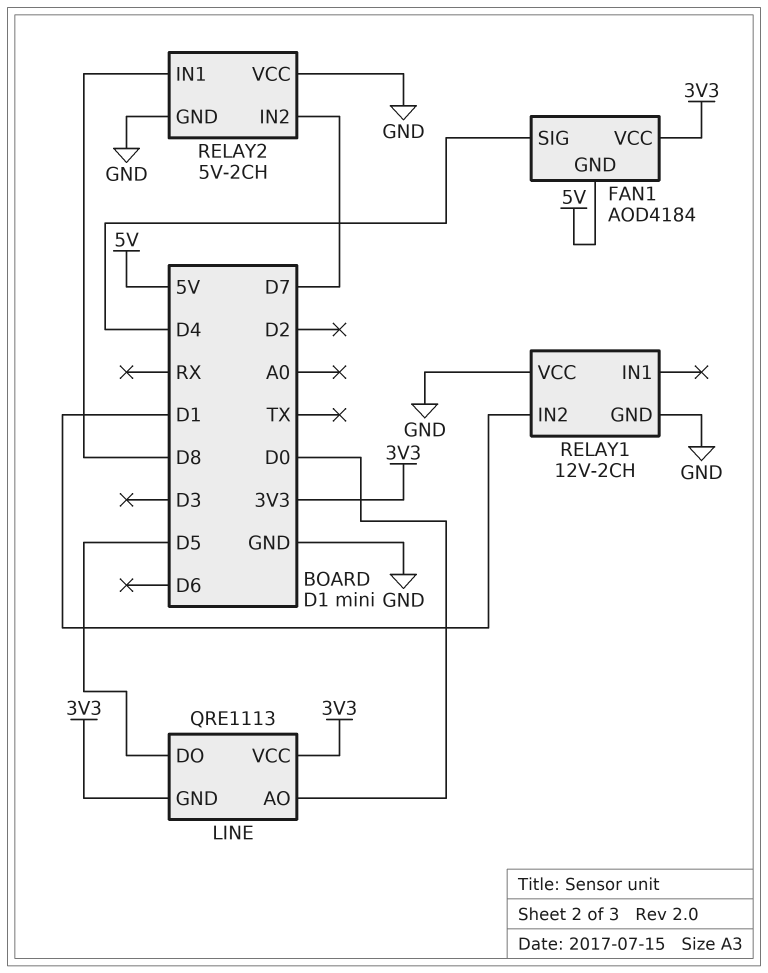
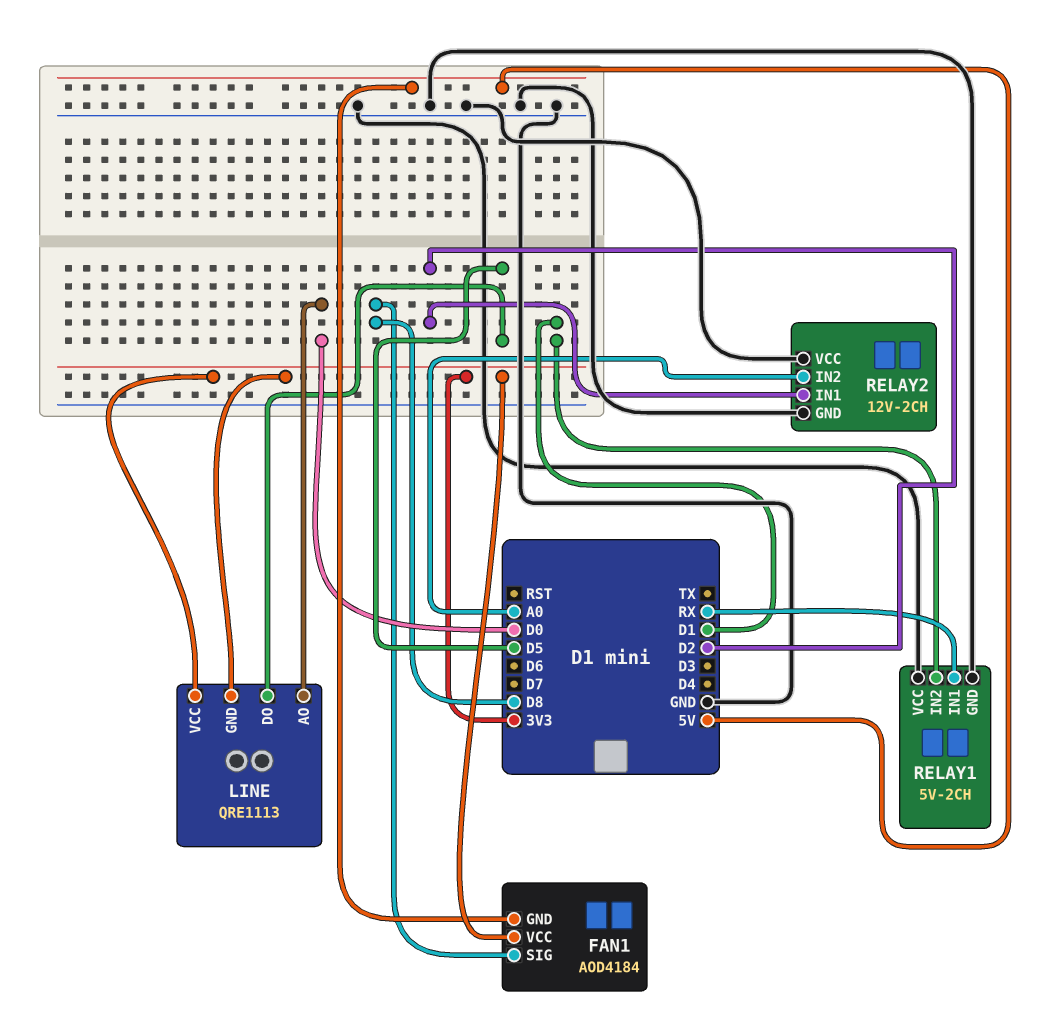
FAN1 pin SIG: D4 -> D8
RELAY1: 12V-2CH -> 5V-2CH
RELAY1 pin IN1: none -> RX
RELAY2: 5V-2CH -> 12V-2CH
RELAY2 pin IN1: D8 -> D2
RELAY2 pin IN2: D7 -> A0

